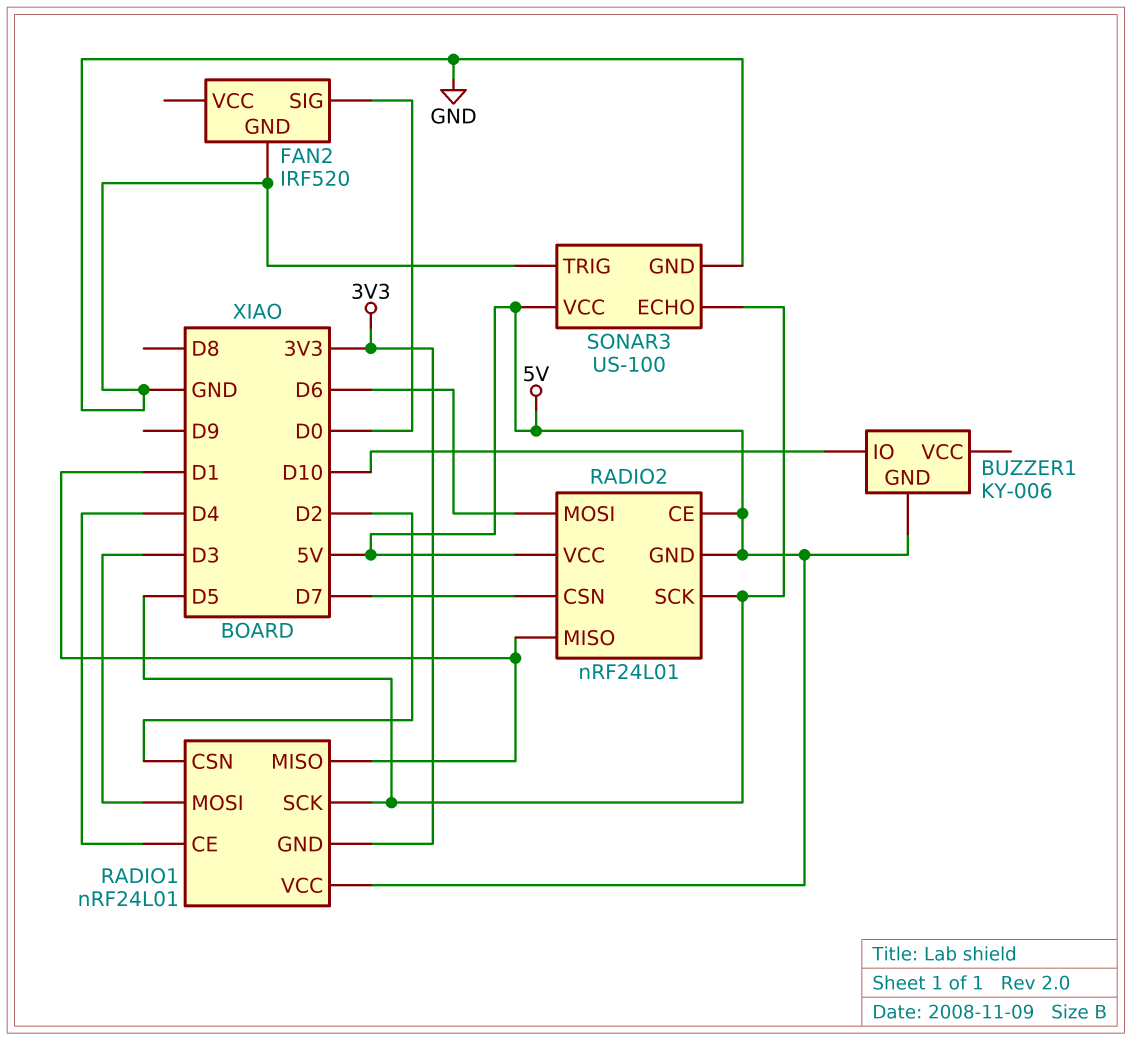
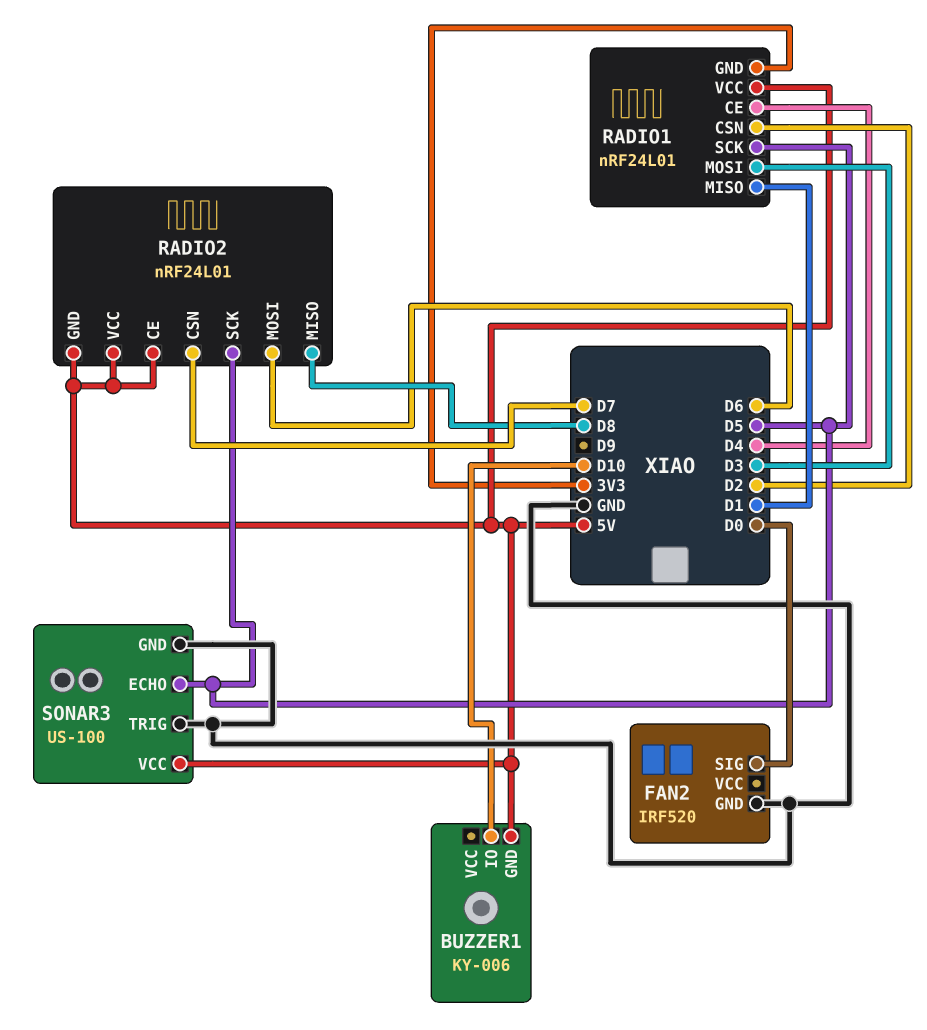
RADIO2 pin MISO: D1 -> D8

